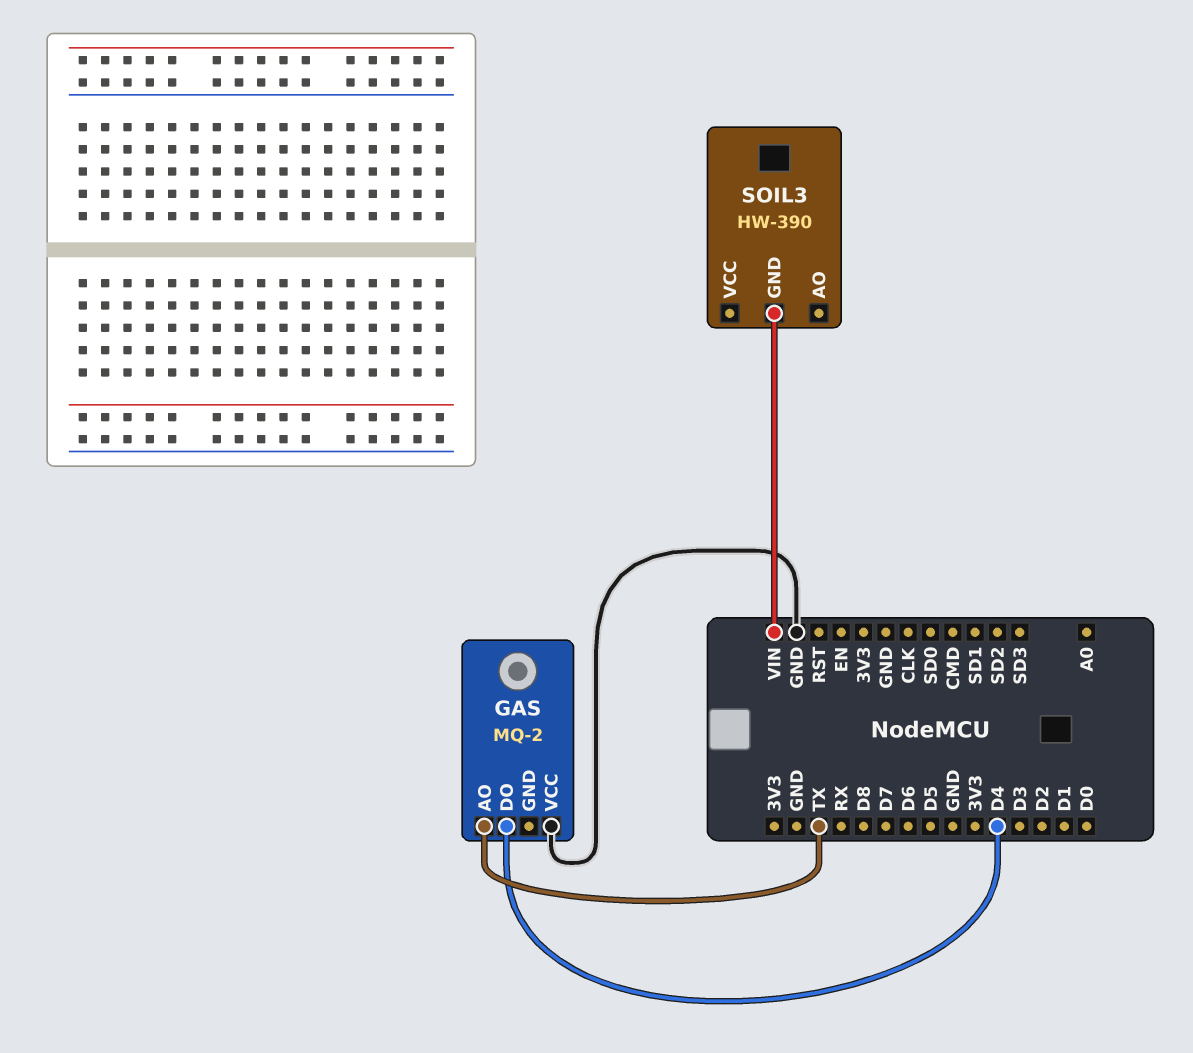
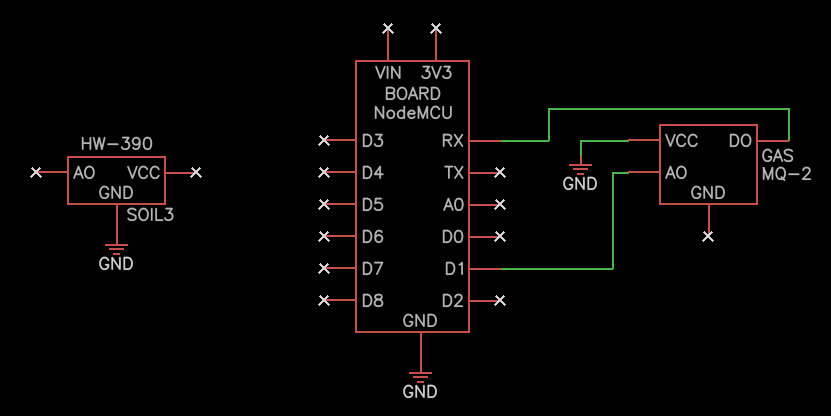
GAS pin AO: TX -> D1
GAS pin DO: D4 -> RX
SOIL3 pin GND: VIN -> GND

